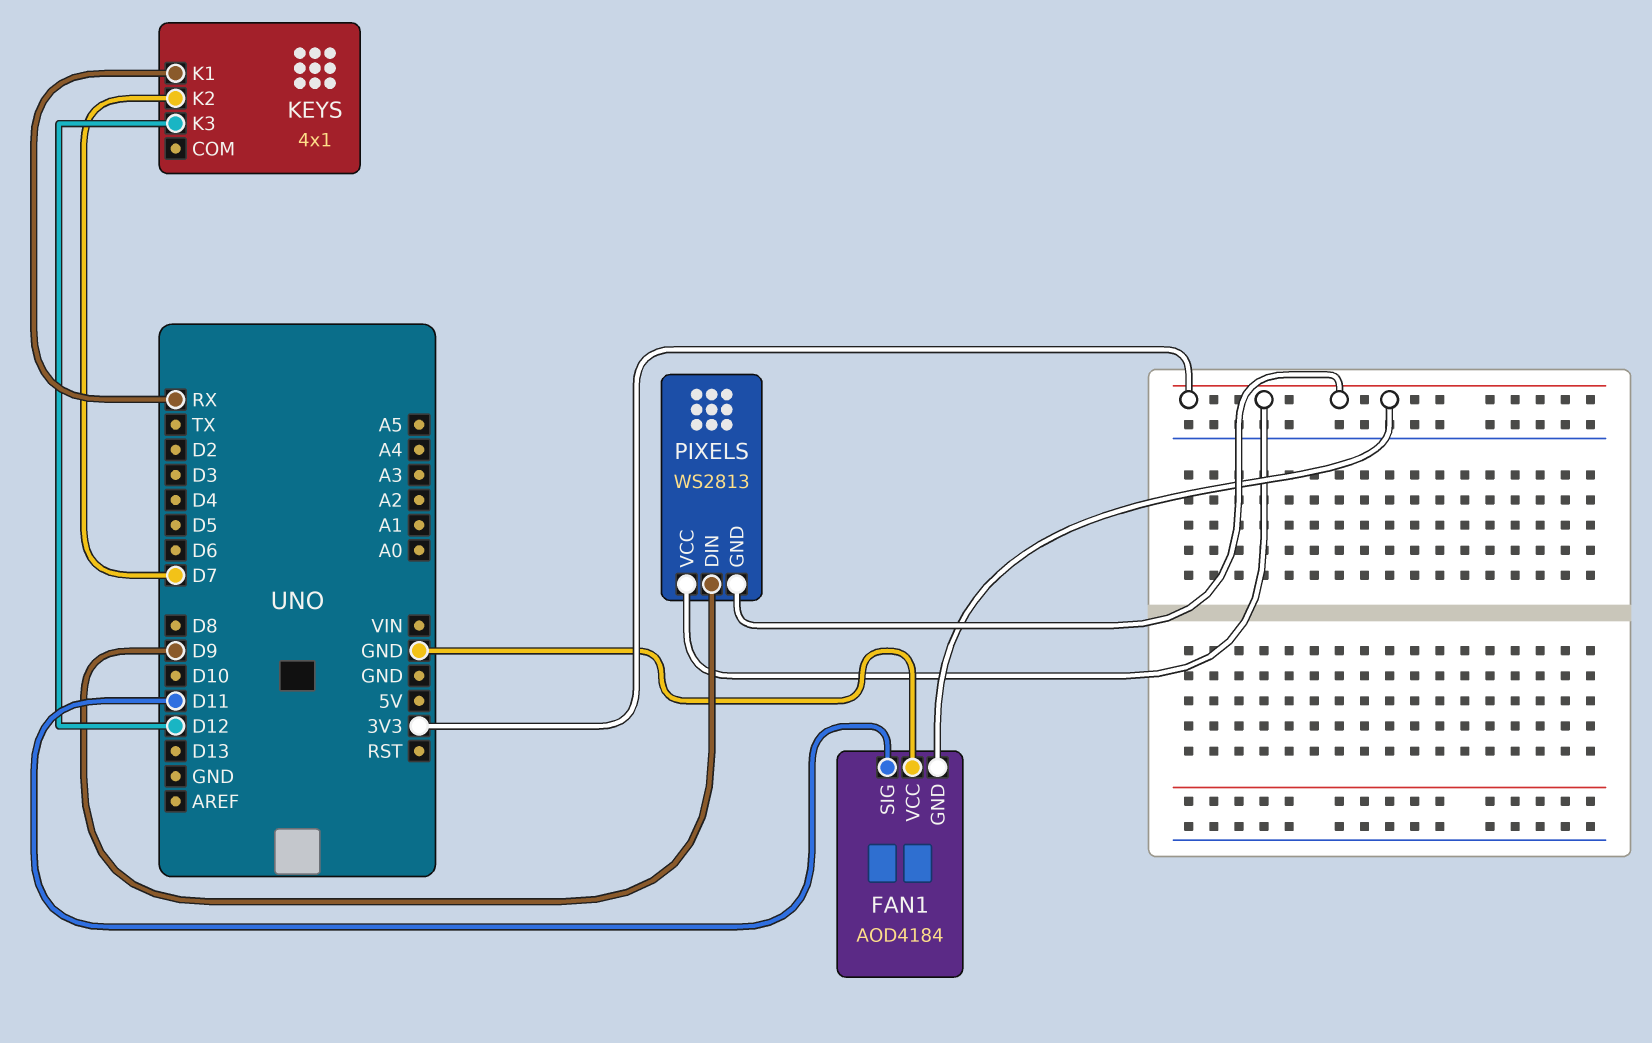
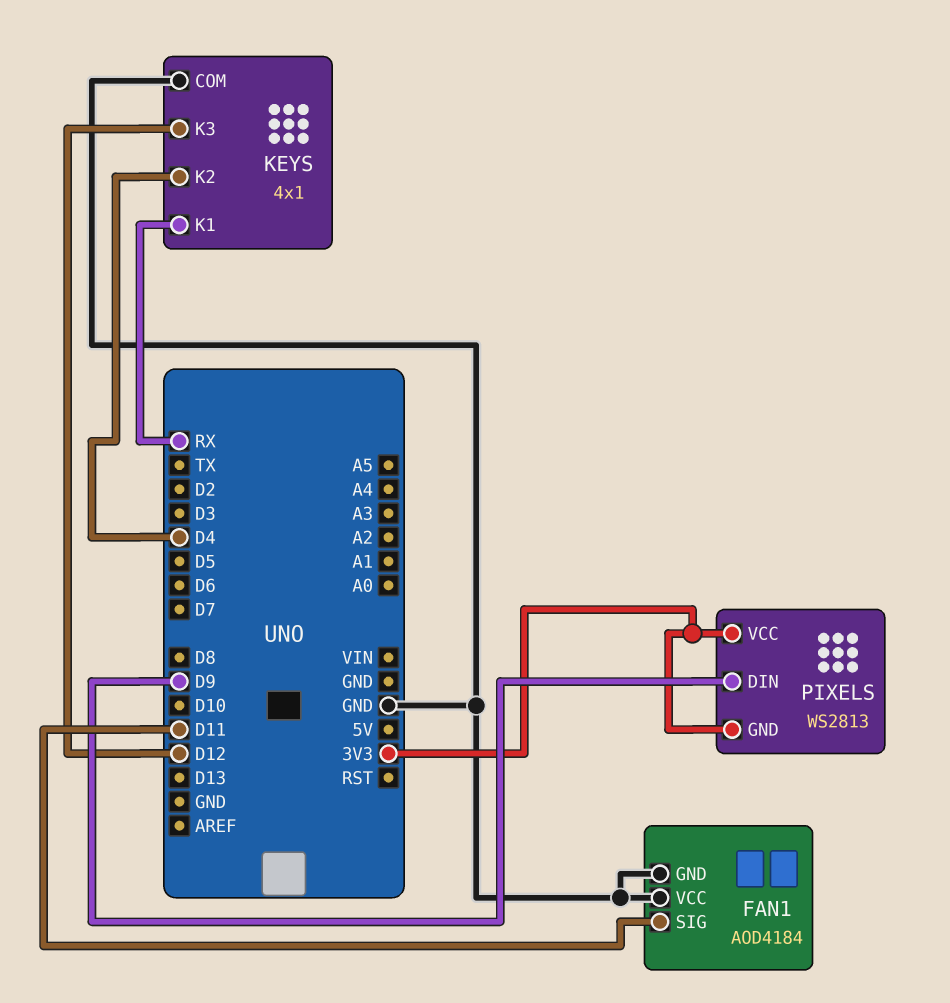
FAN1 pin GND: 3V3 -> GND
KEYS pin COM: none -> GND
KEYS pin K2: D7 -> D4

